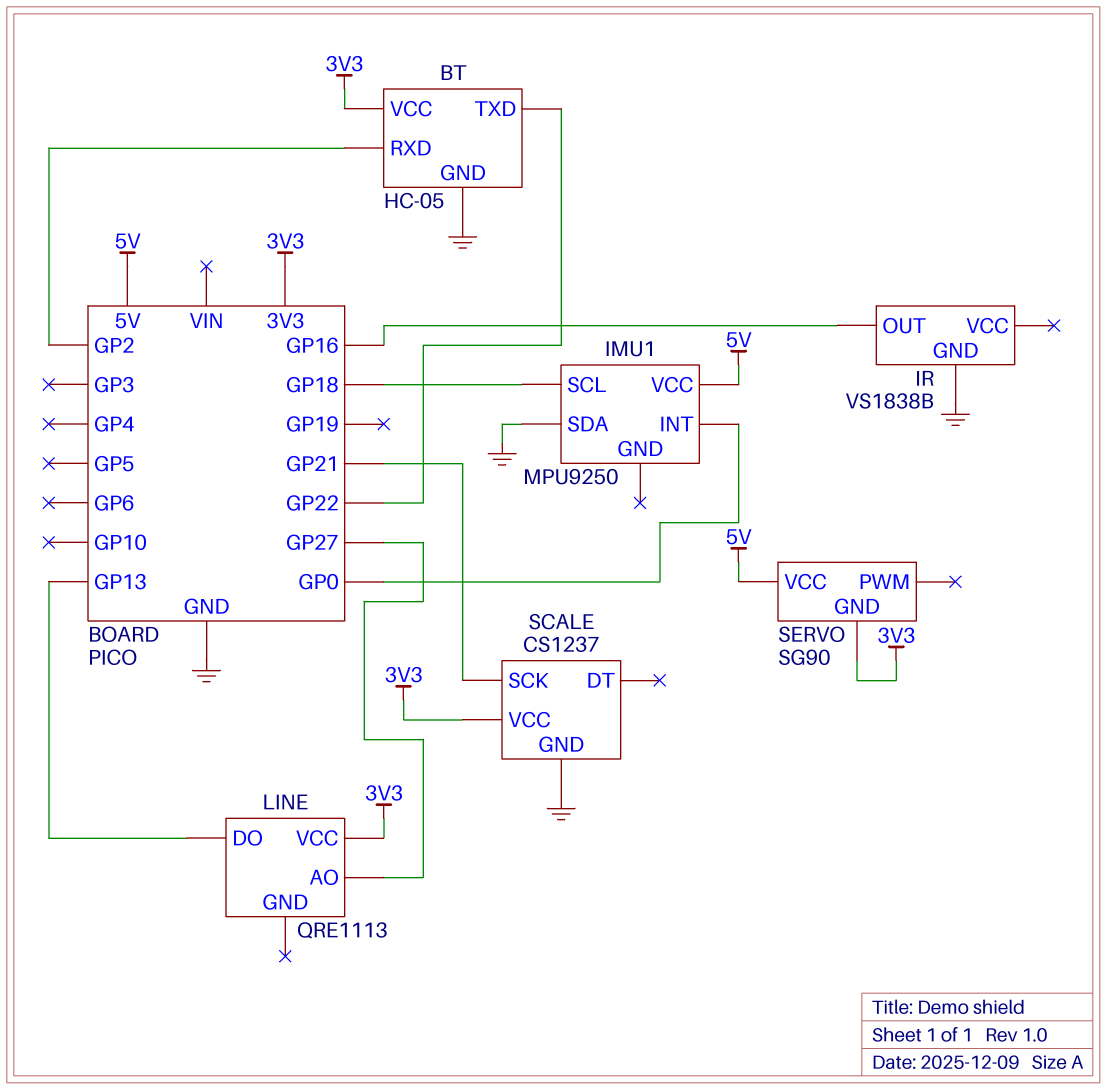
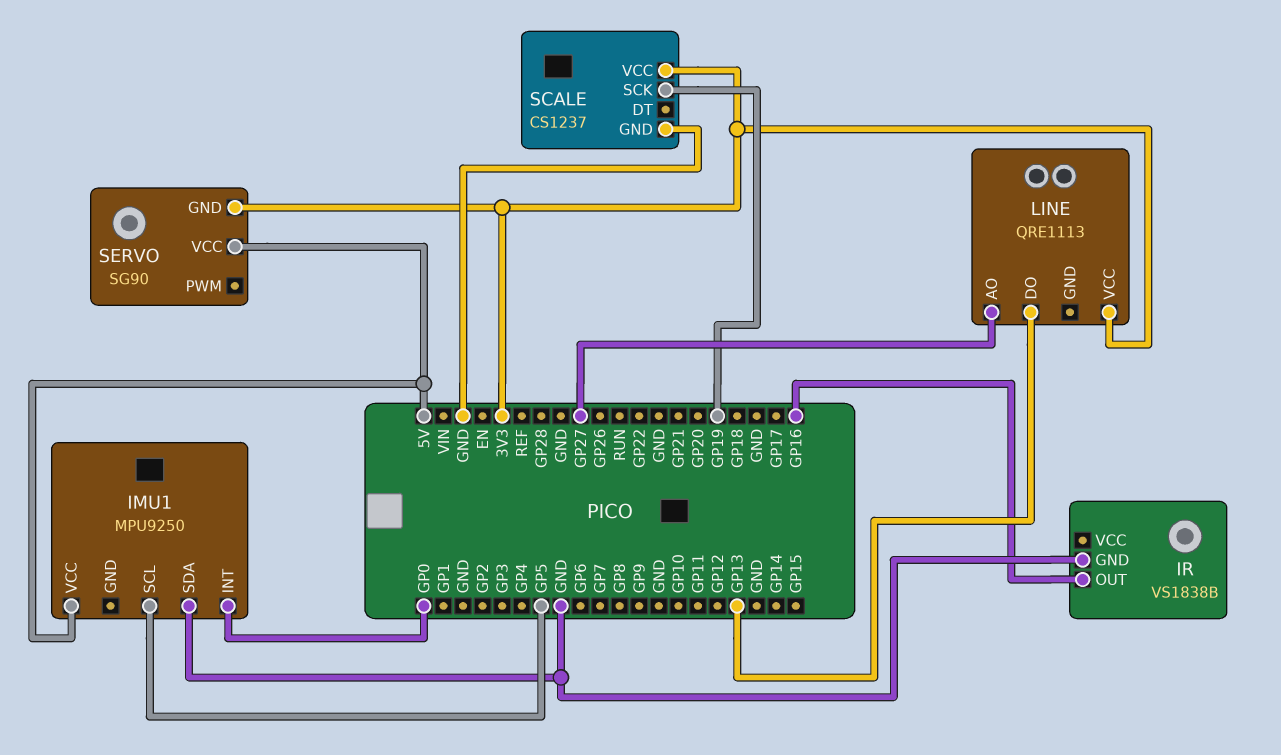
BT: HC-05 -> none
BT pin GND: GND -> none
BT pin RXD: GP2 -> none
BT pin TXD: GP22 -> none
BT pin VCC: 3V3 -> none
IMU1 pin SCL: GP18 -> GP5
SCALE pin SCK: GP21 -> GP19

